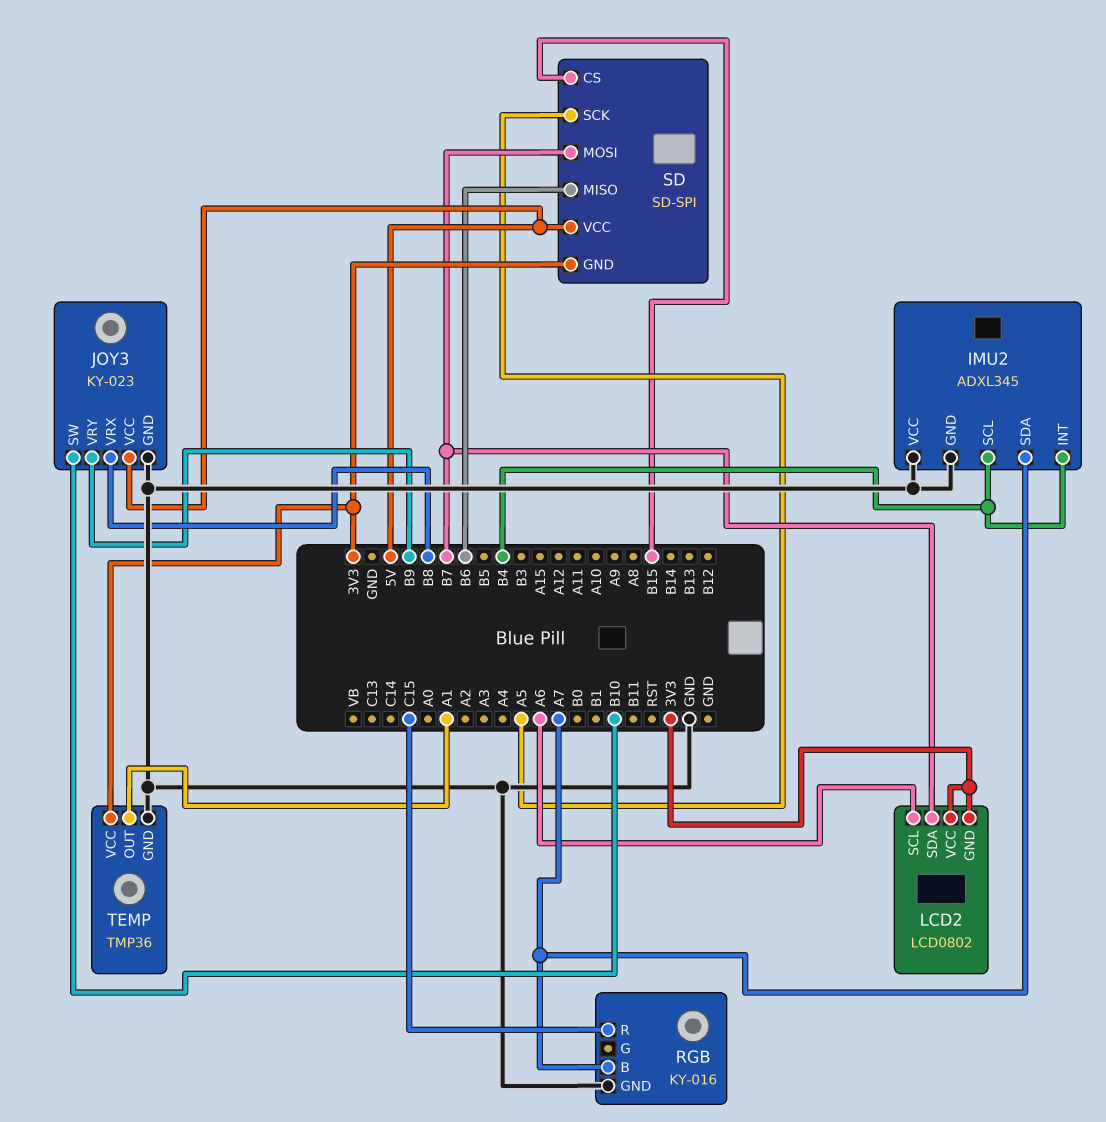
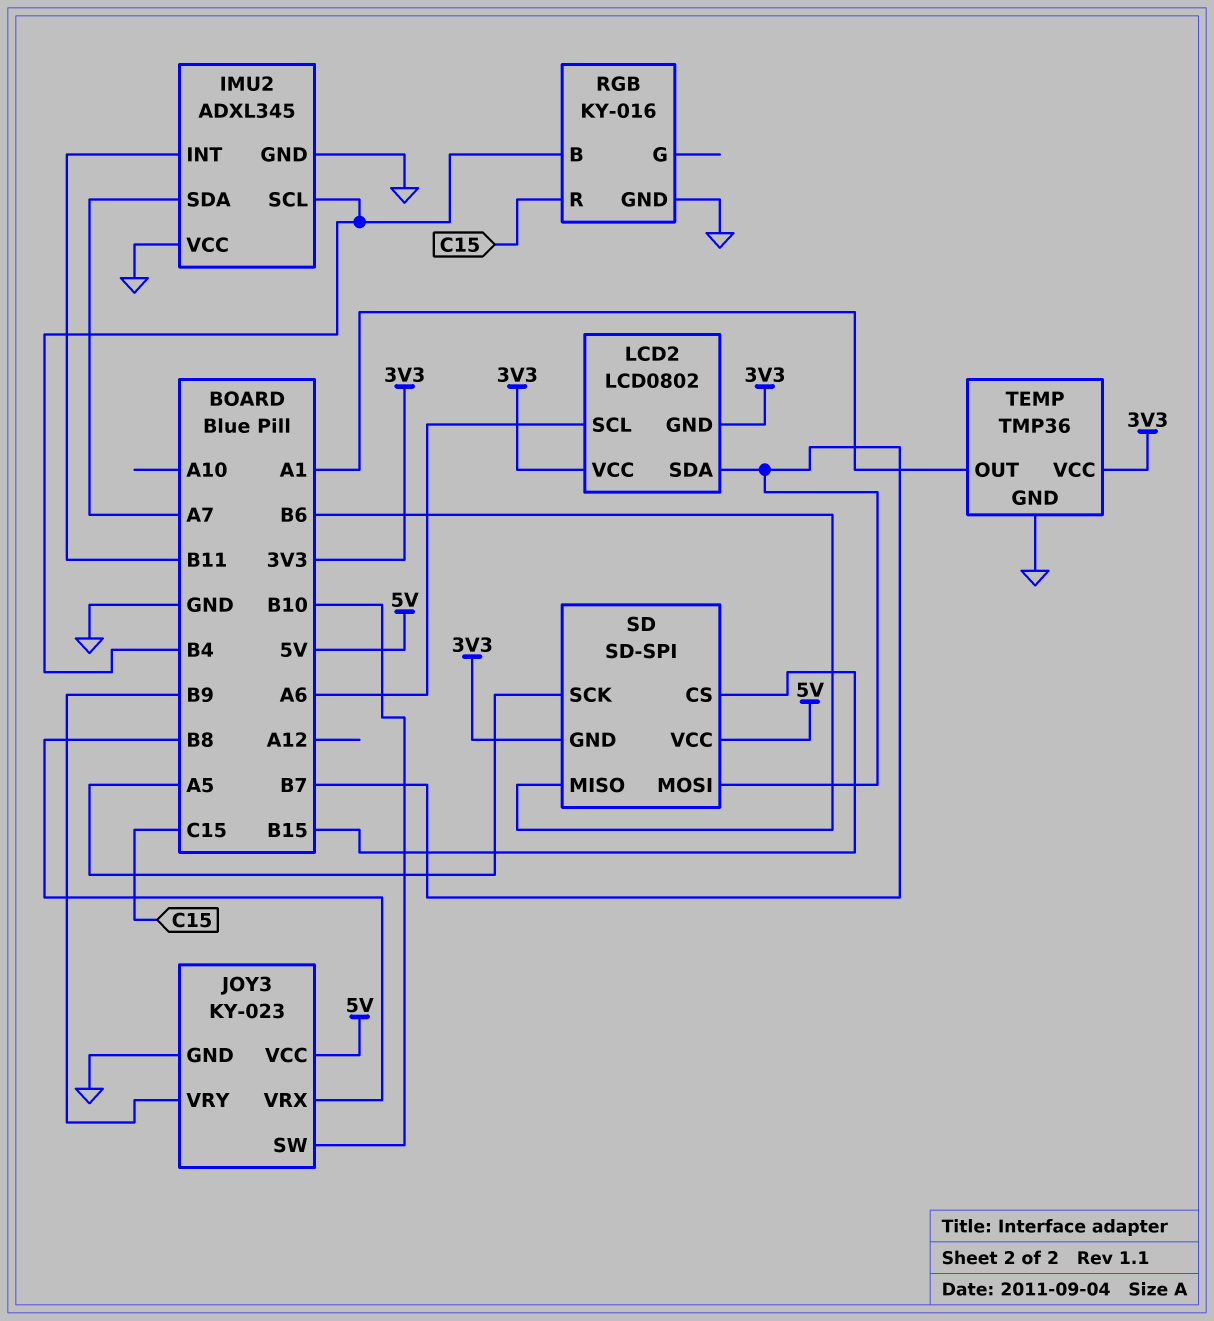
IMU2 pin INT: B4 -> B11
RGB pin B: A7 -> B4

